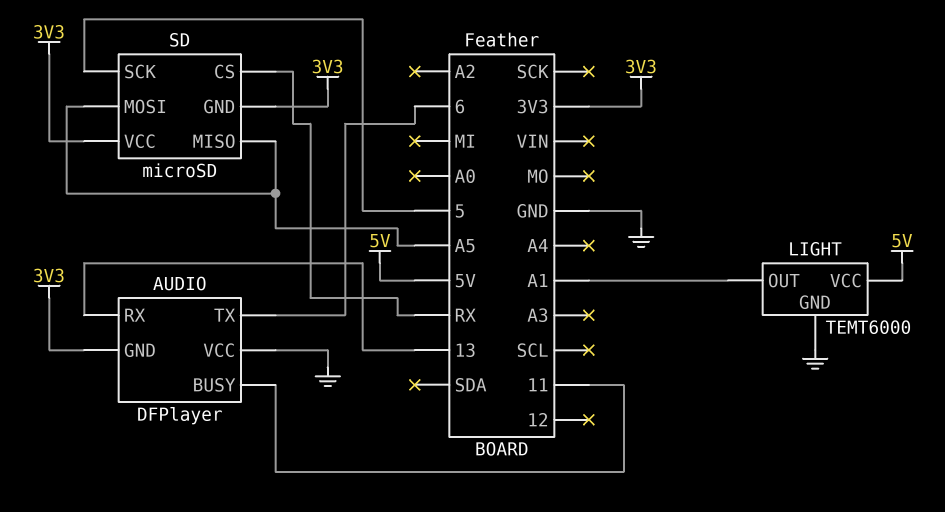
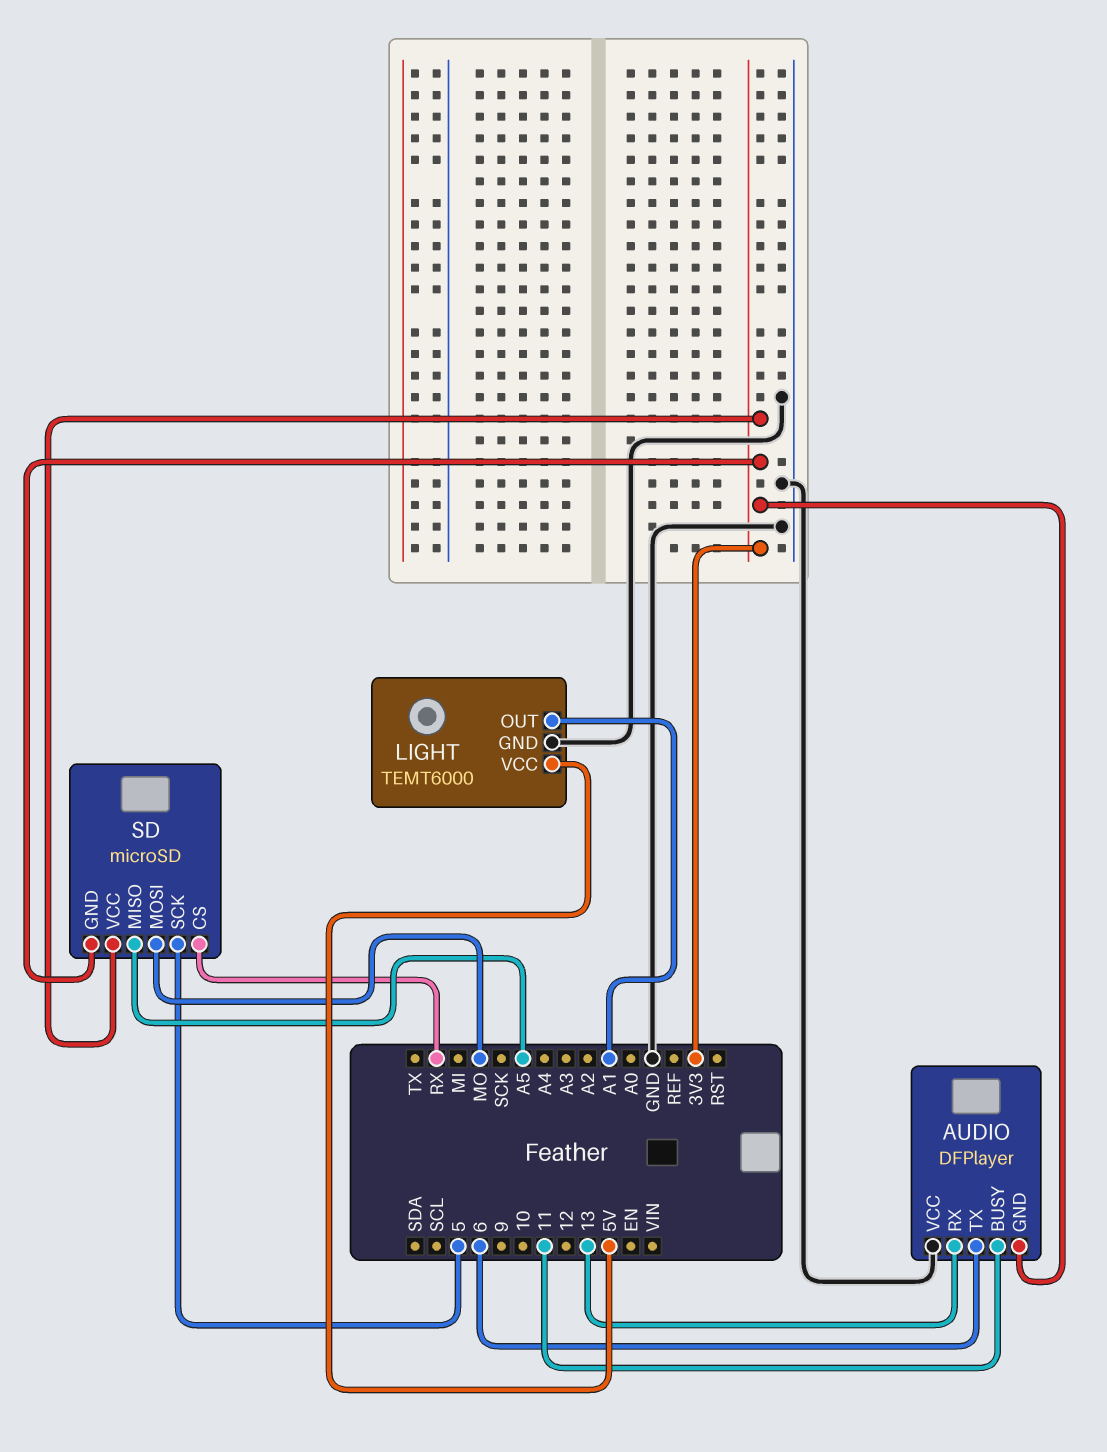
SD pin MOSI: A5 -> MO

